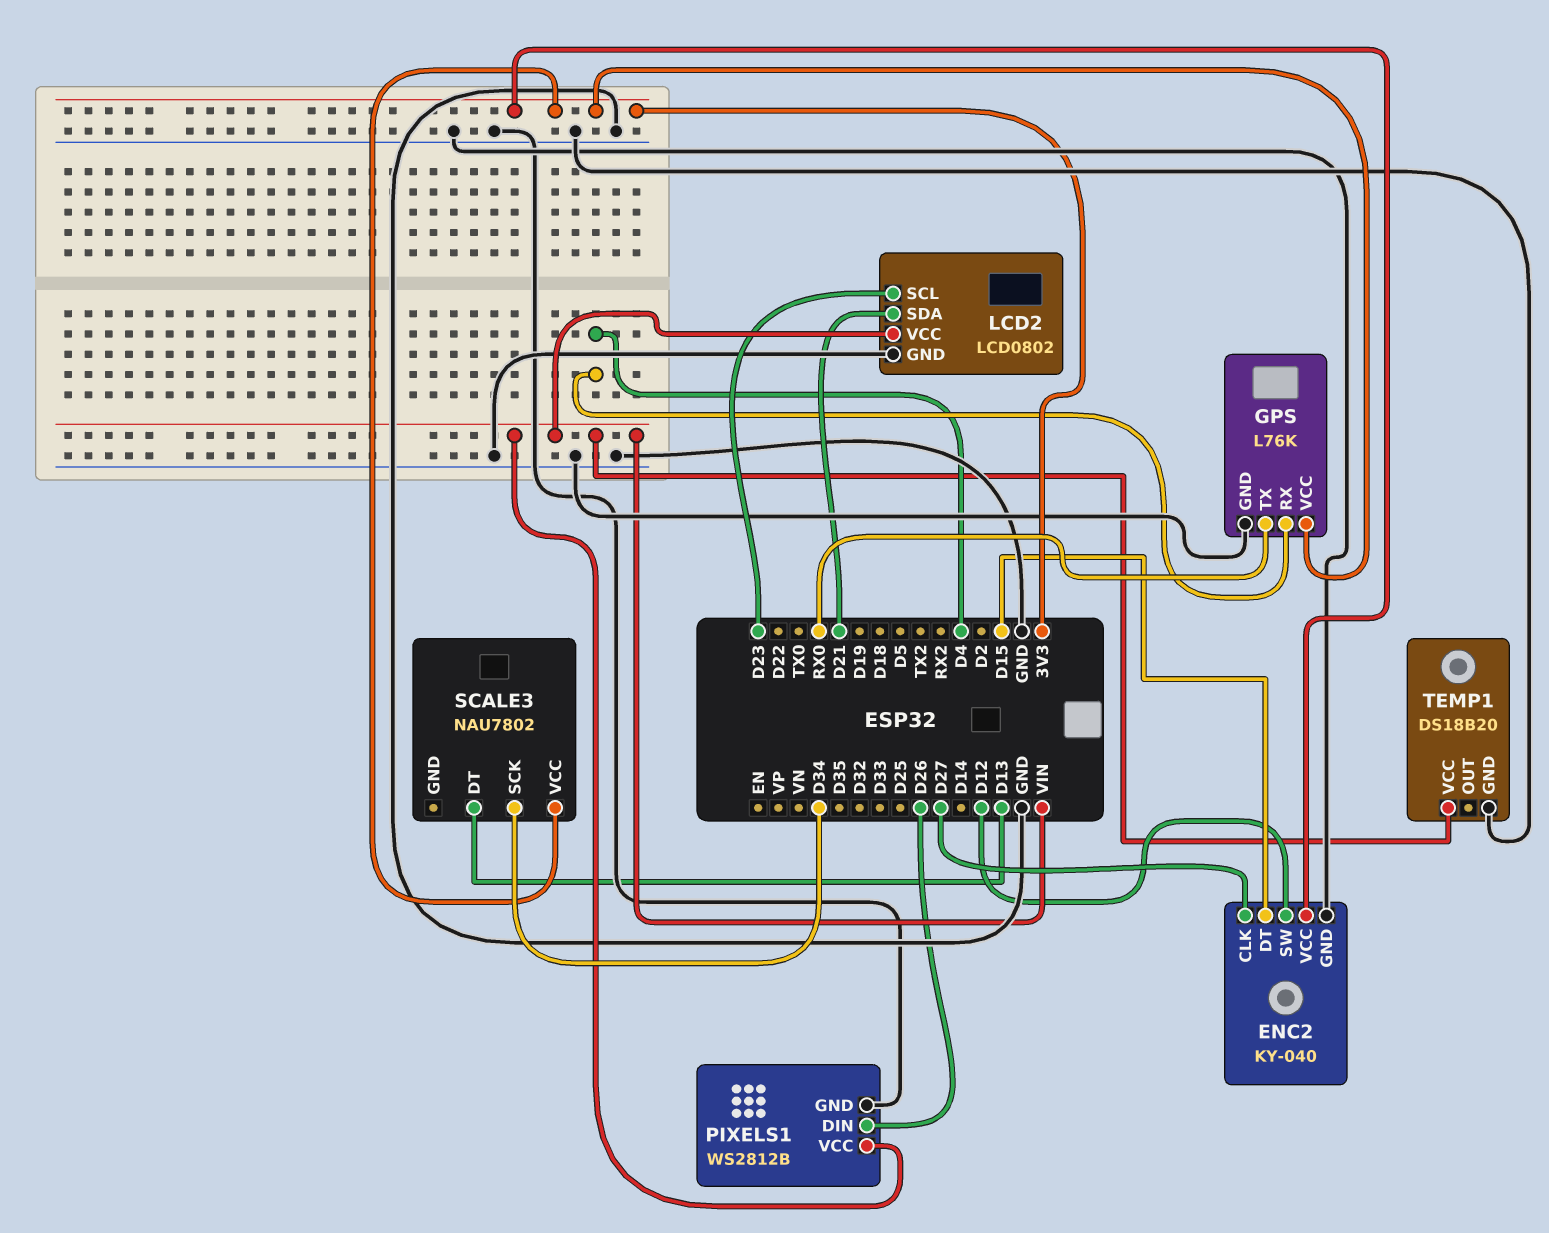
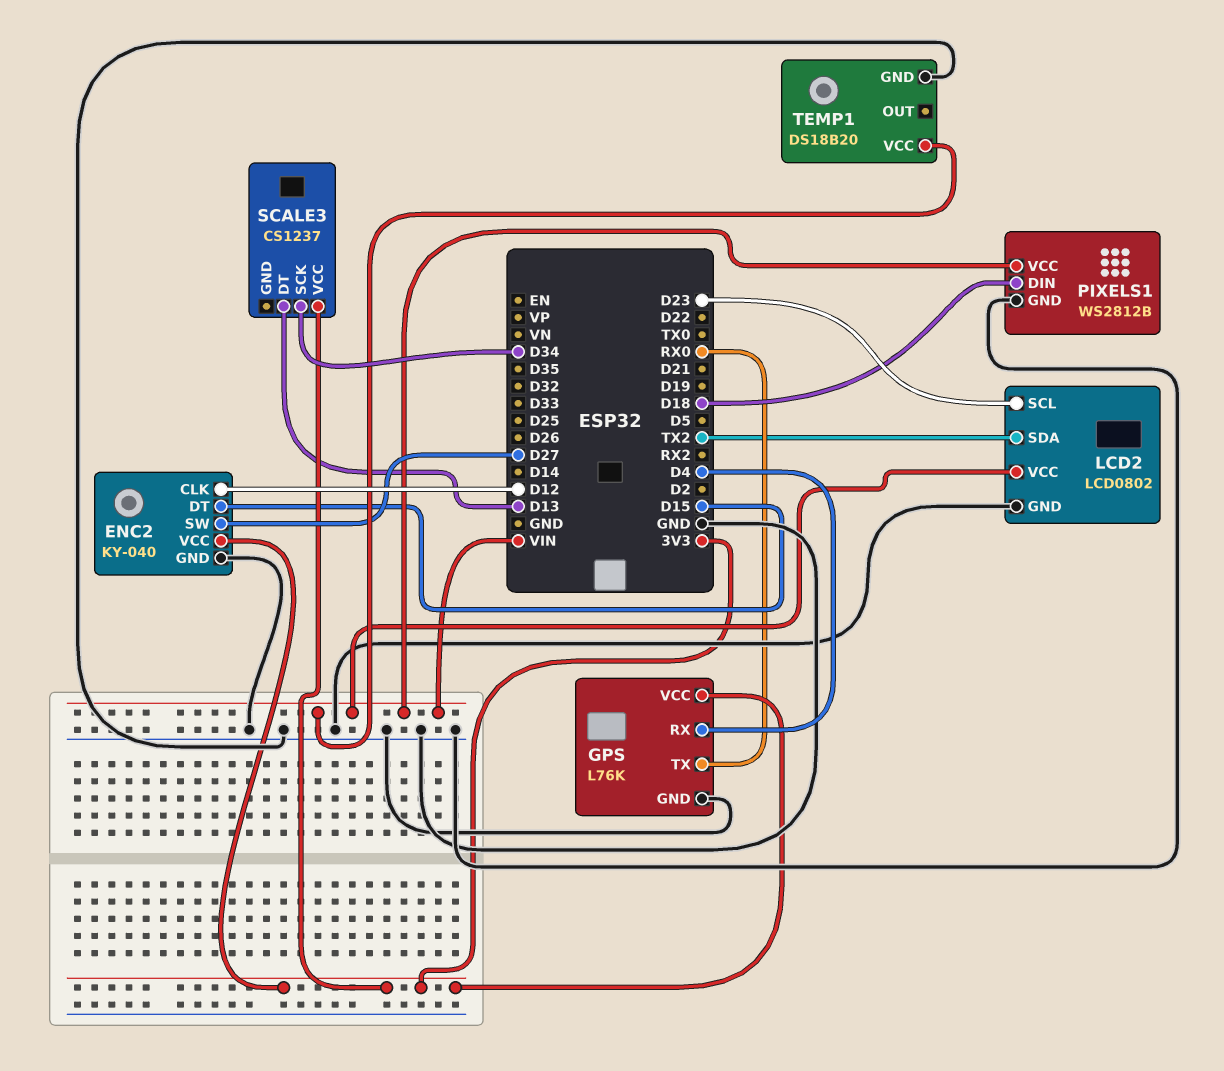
ENC2 pin CLK: D27 -> D12
ENC2 pin SW: D12 -> D27
LCD2 pin SDA: D21 -> TX2
PIXELS1 pin DIN: D26 -> D18
SCALE3: NAU7802 -> CS1237

